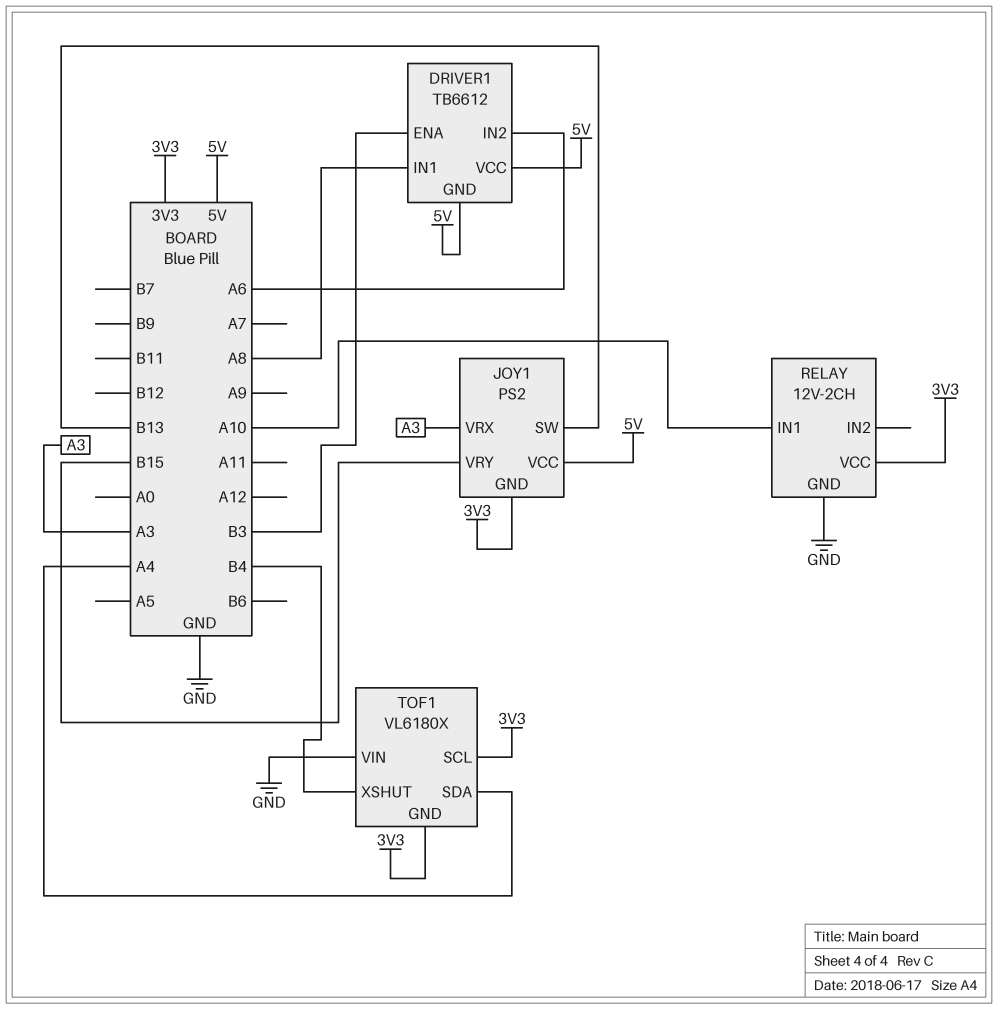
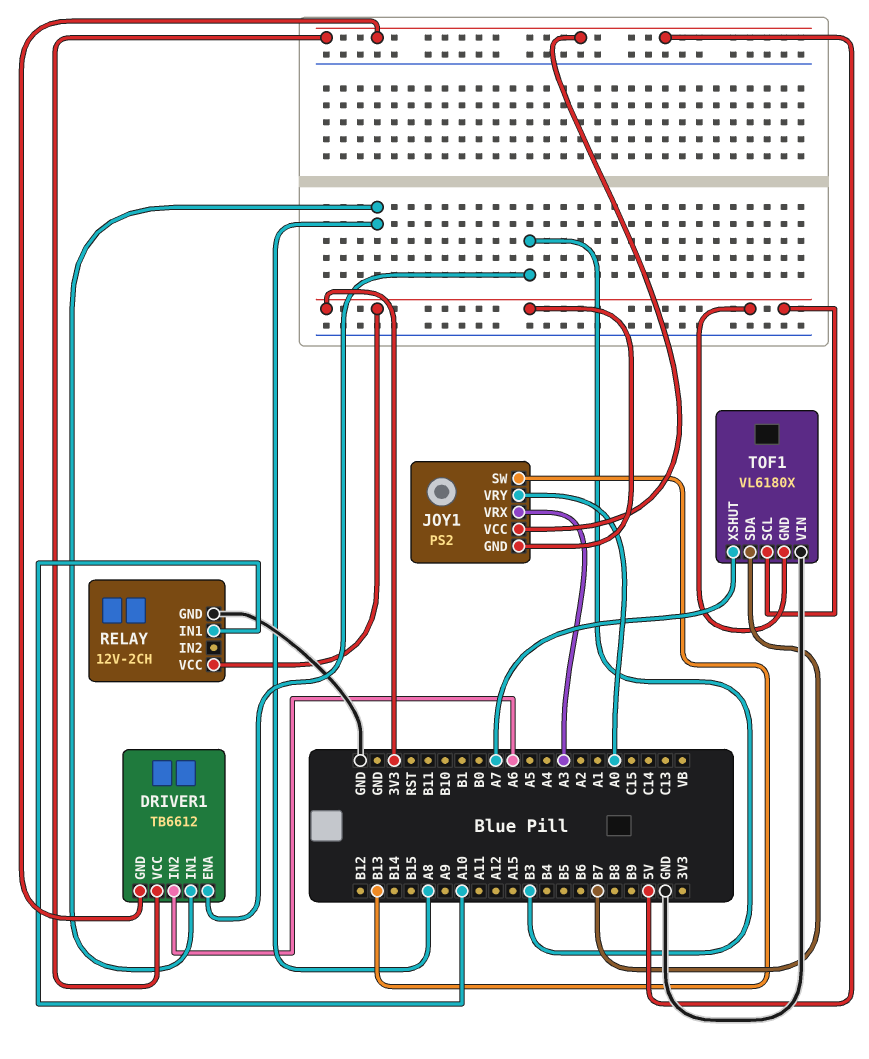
JOY1 pin VRY: B15 -> A0
TOF1 pin SDA: A4 -> B7
TOF1 pin XSHUT: B4 -> A7

